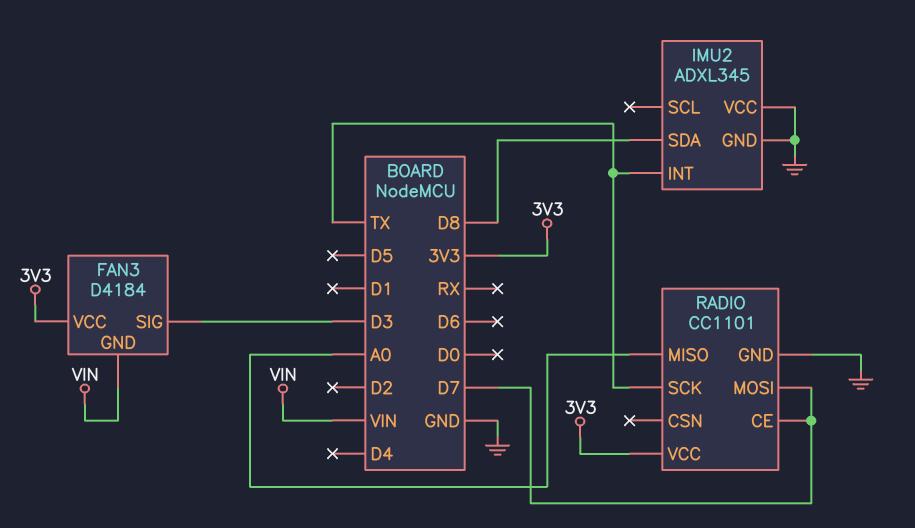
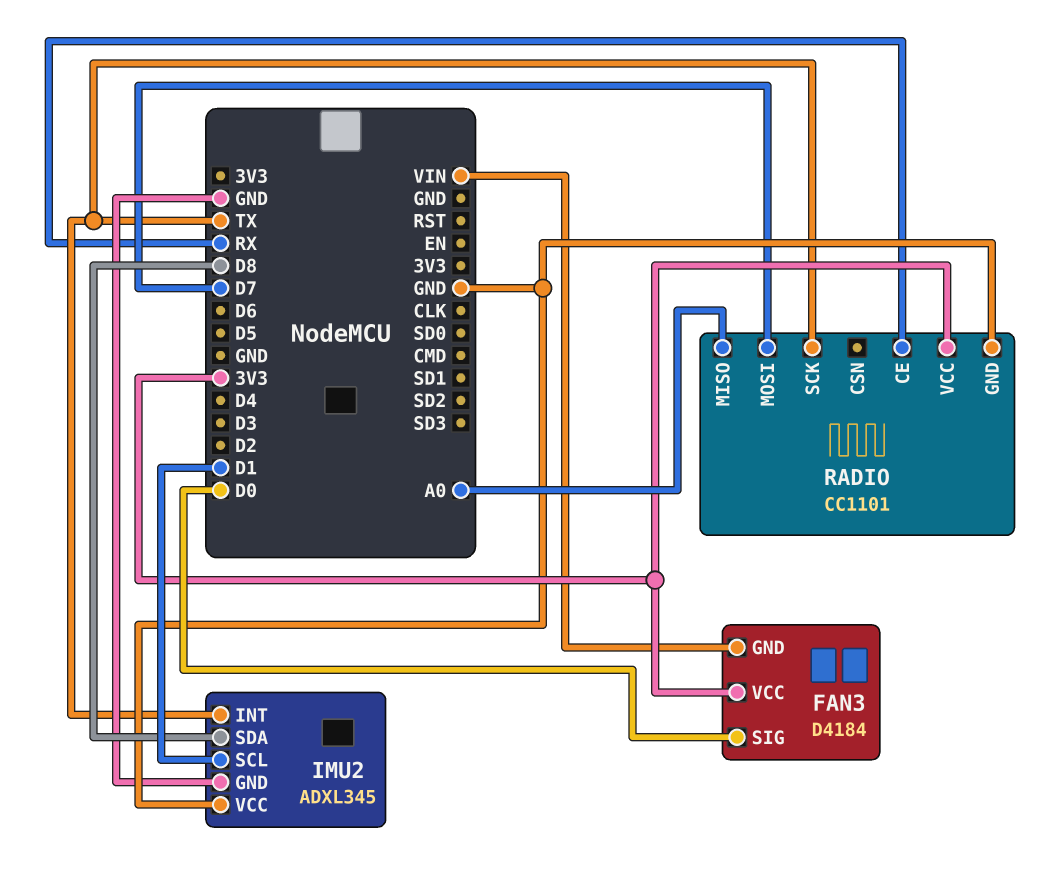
FAN3 pin SIG: D3 -> D0
IMU2 pin SCL: none -> D1
RADIO pin CE: D7 -> RX

